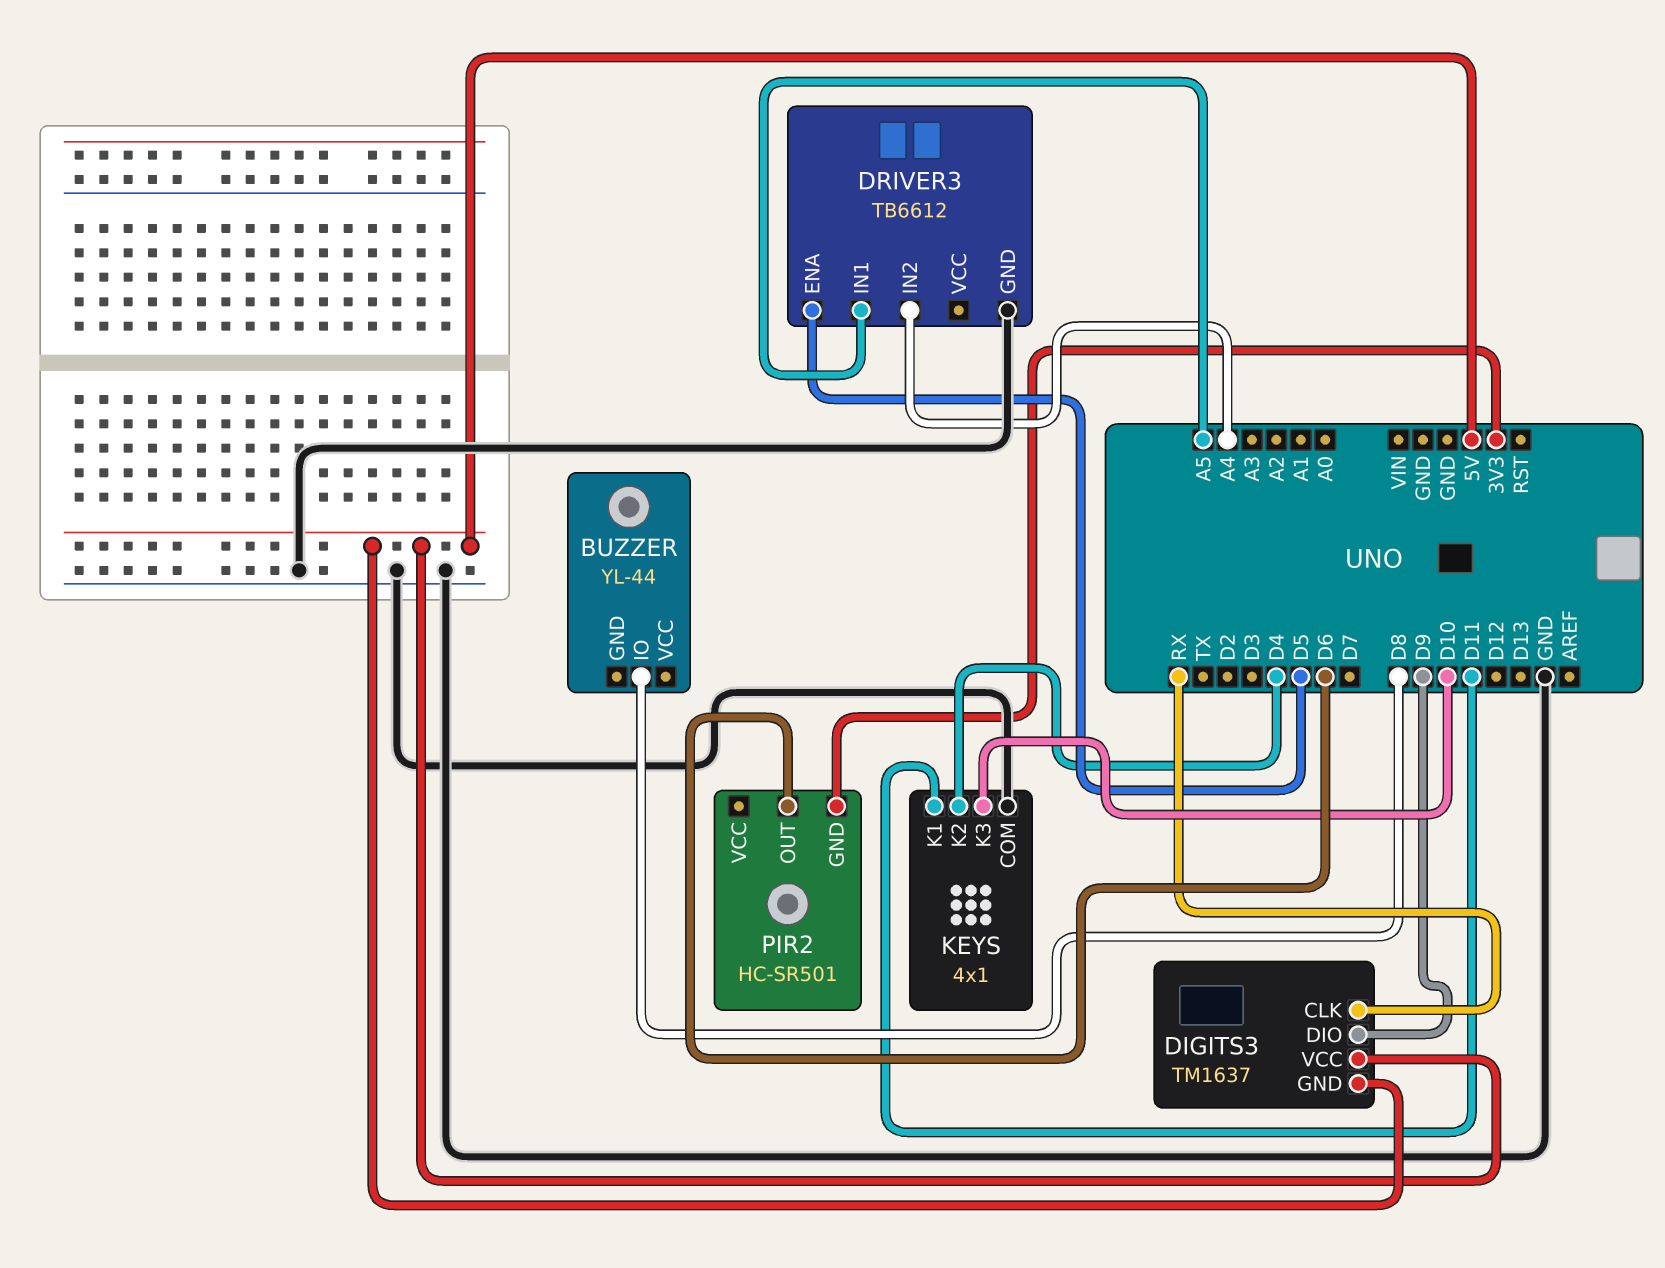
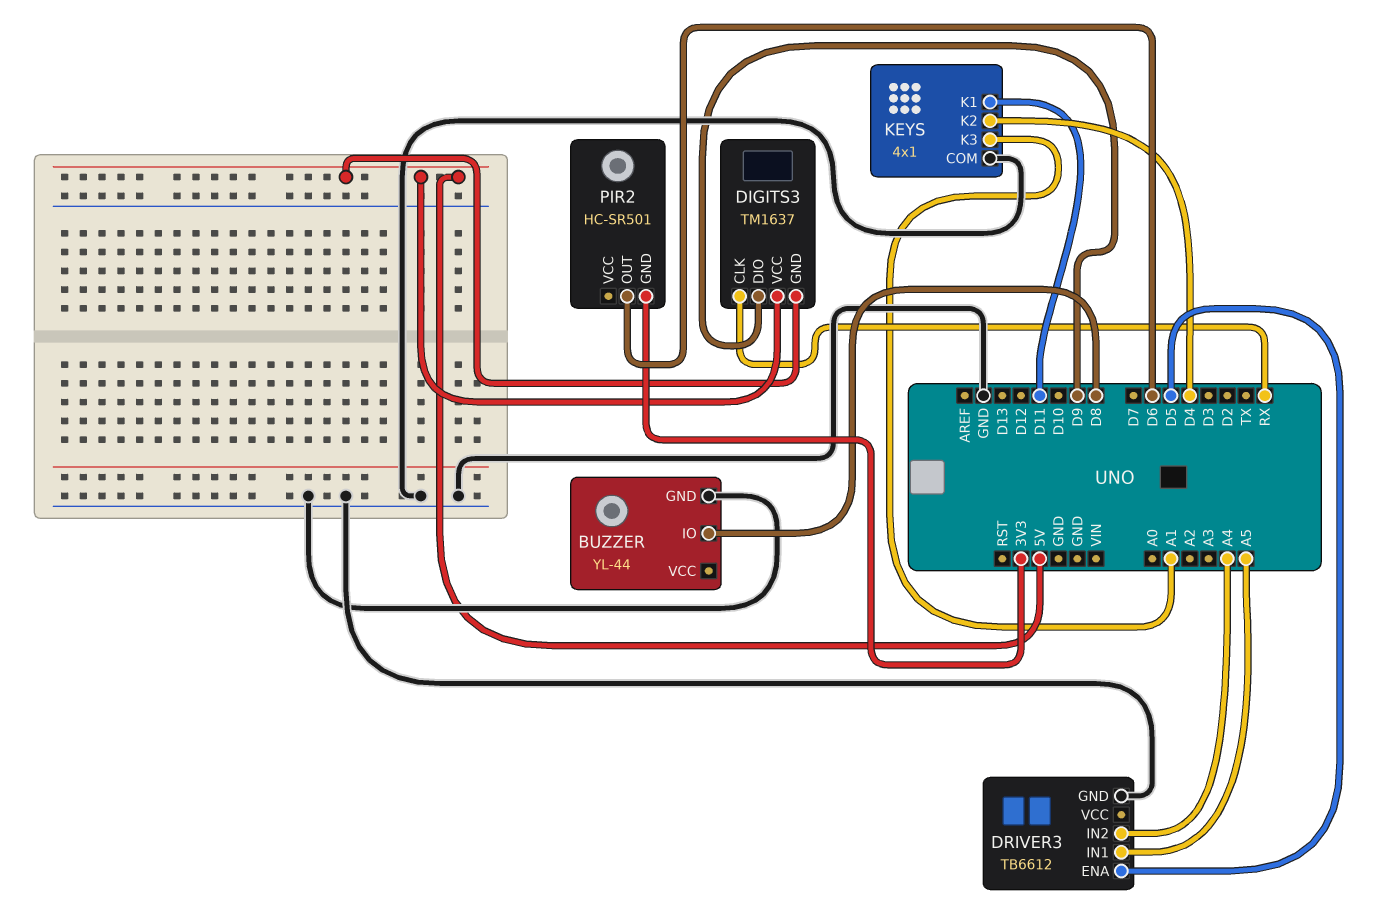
BUZZER pin GND: none -> GND
KEYS pin K3: D10 -> A1

